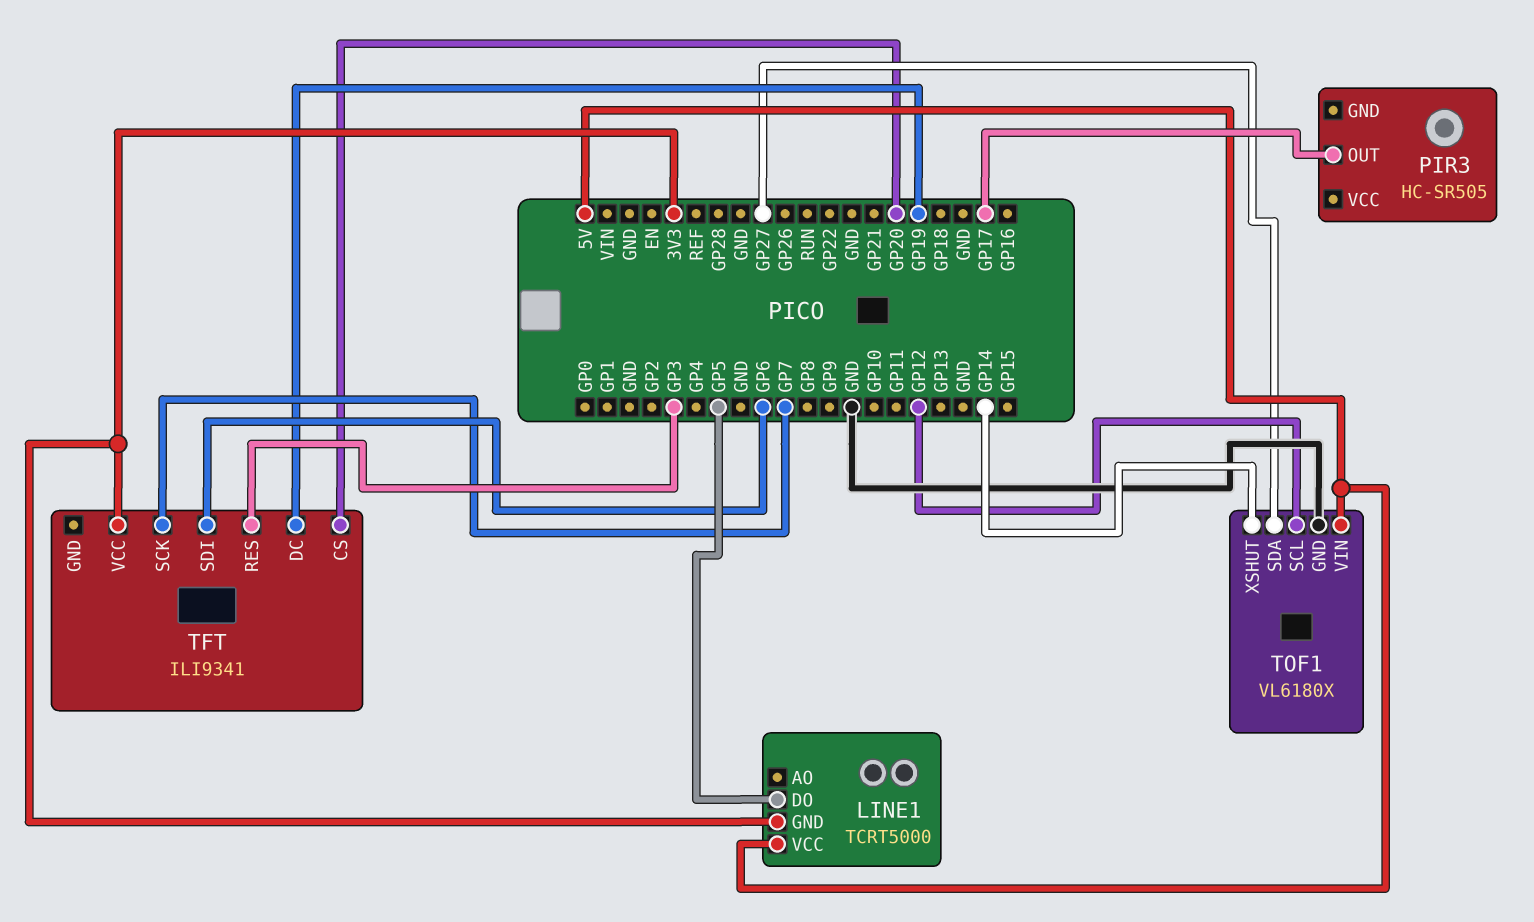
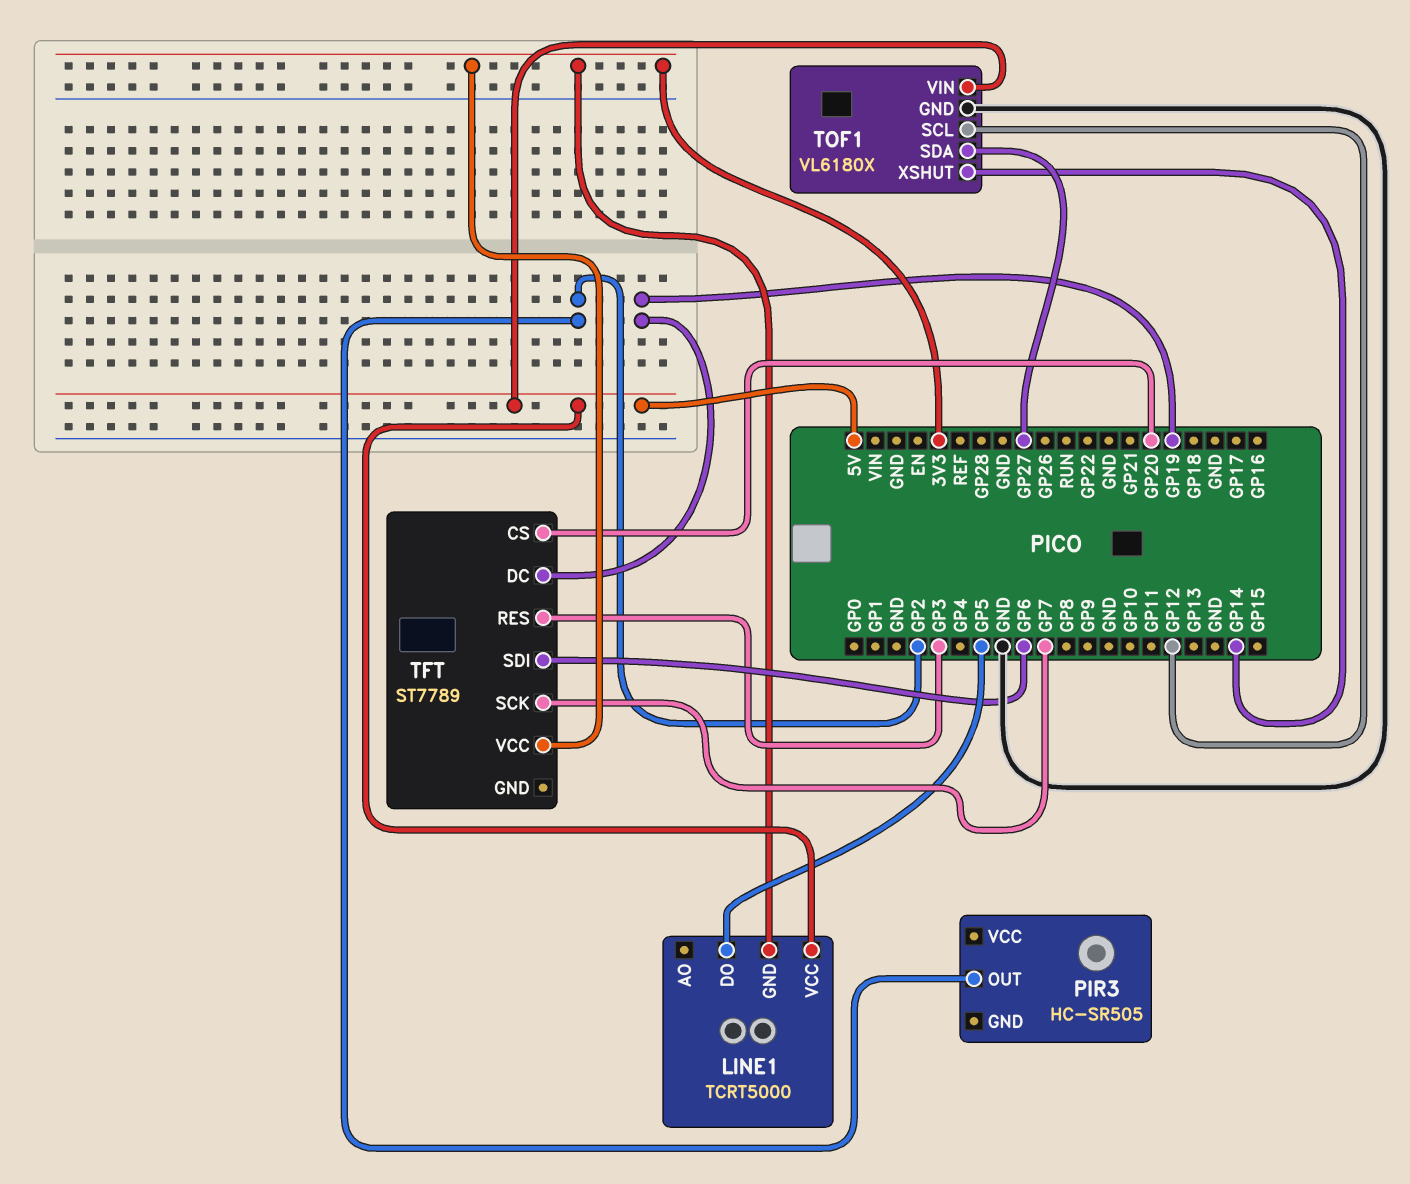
PIR3 pin OUT: GP17 -> GP2
TFT: ILI9341 -> ST7789

